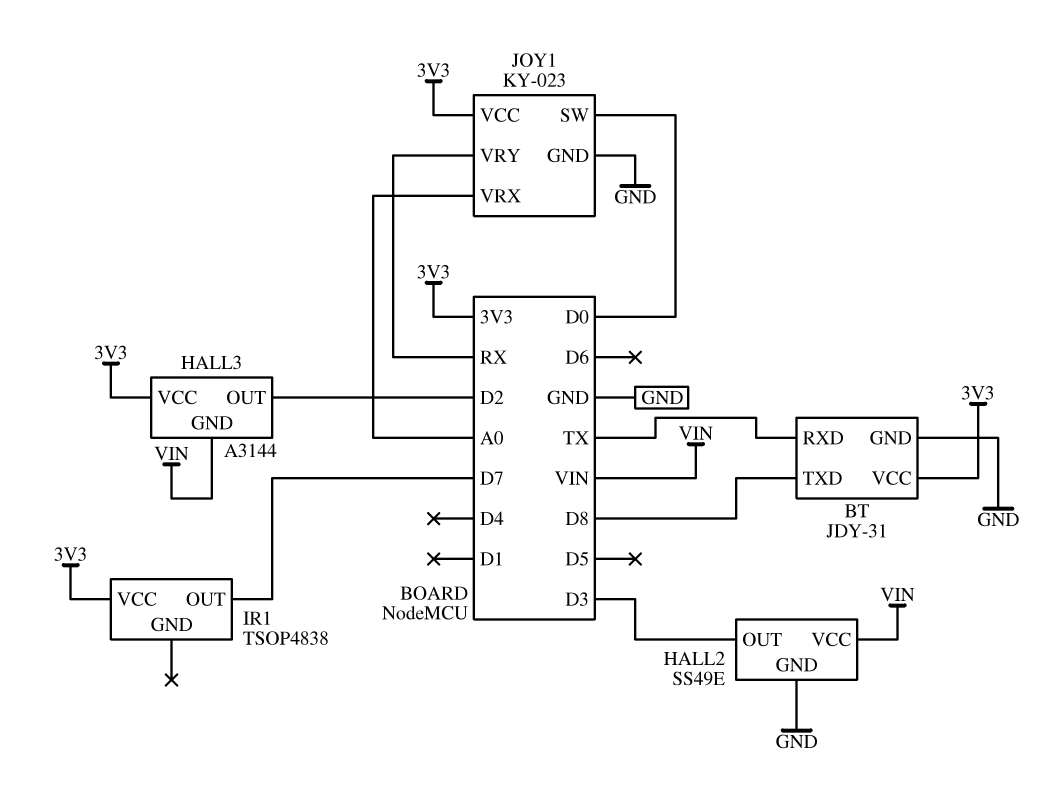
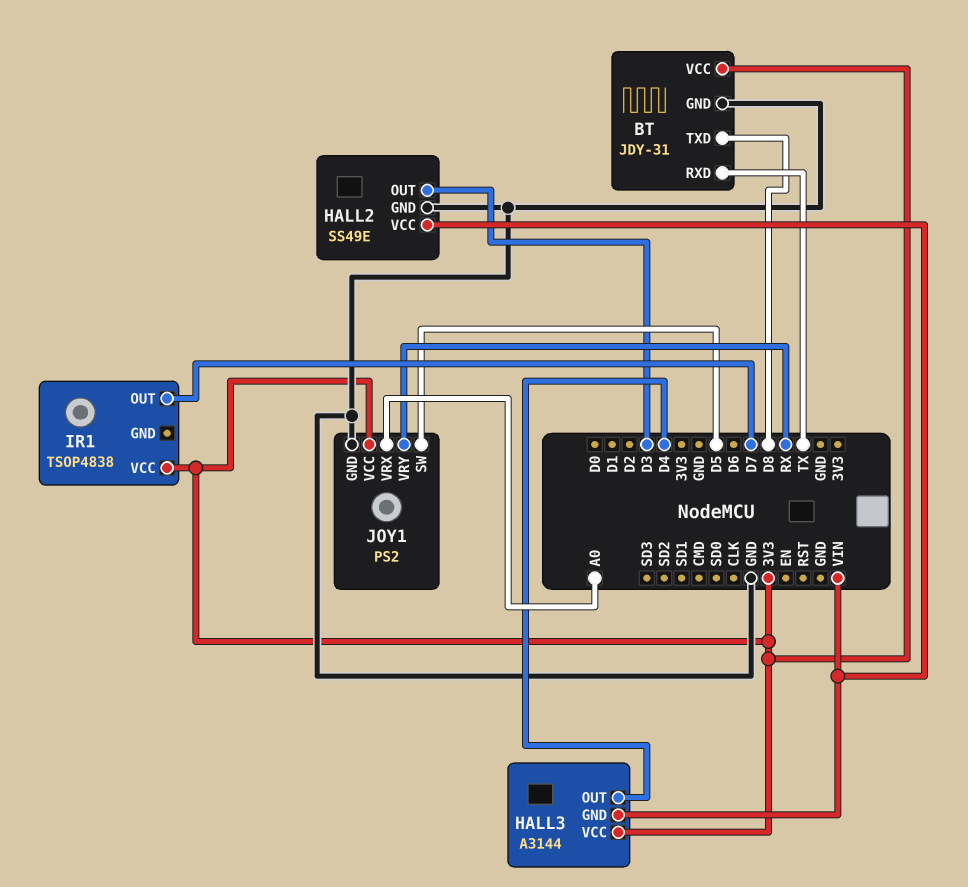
HALL3 pin OUT: D2 -> D4
JOY1: KY-023 -> PS2
JOY1 pin SW: D0 -> D5

